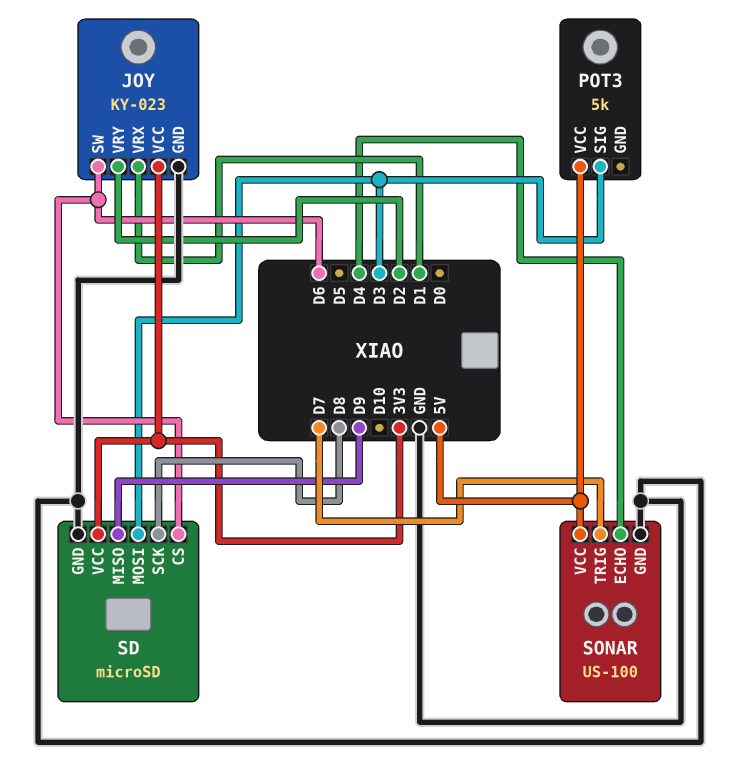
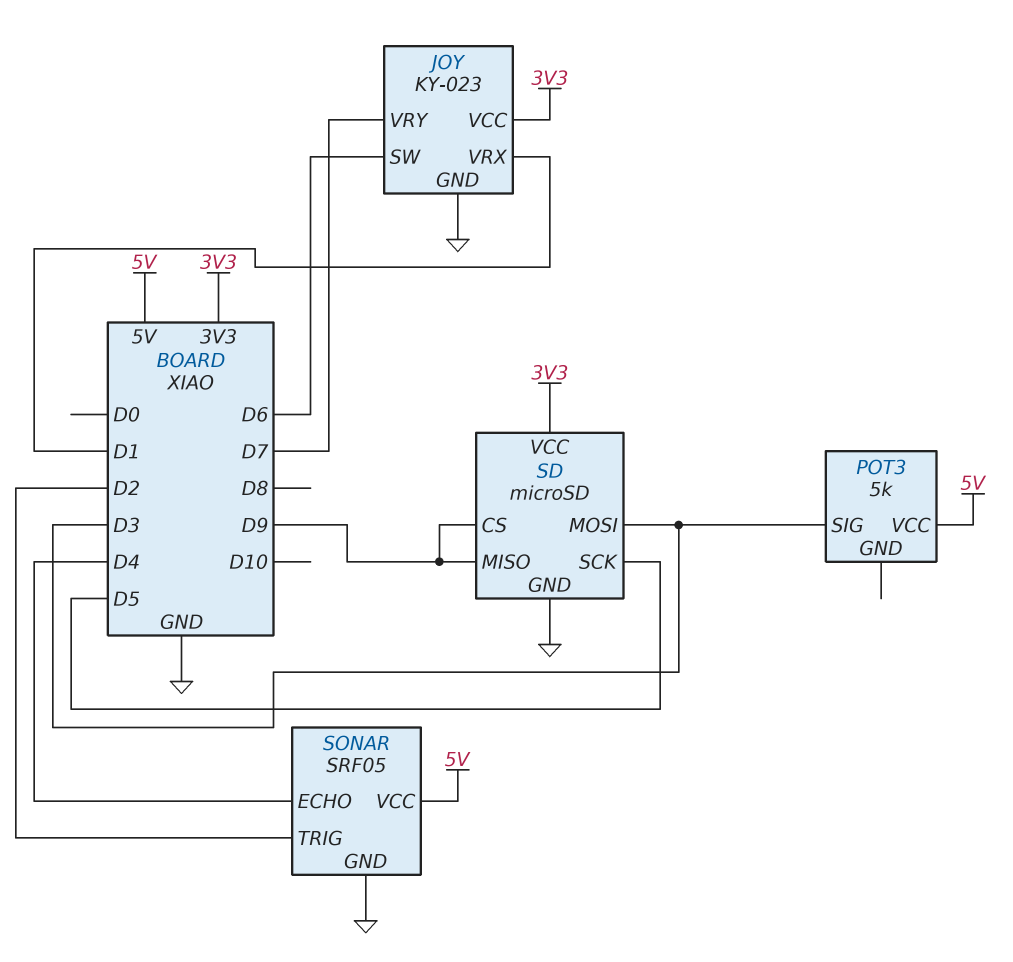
JOY pin VRY: D2 -> D7
SD pin CS: D6 -> D9
SD pin SCK: D8 -> D5
SONAR: US-100 -> SRF05
SONAR pin TRIG: D7 -> D2

